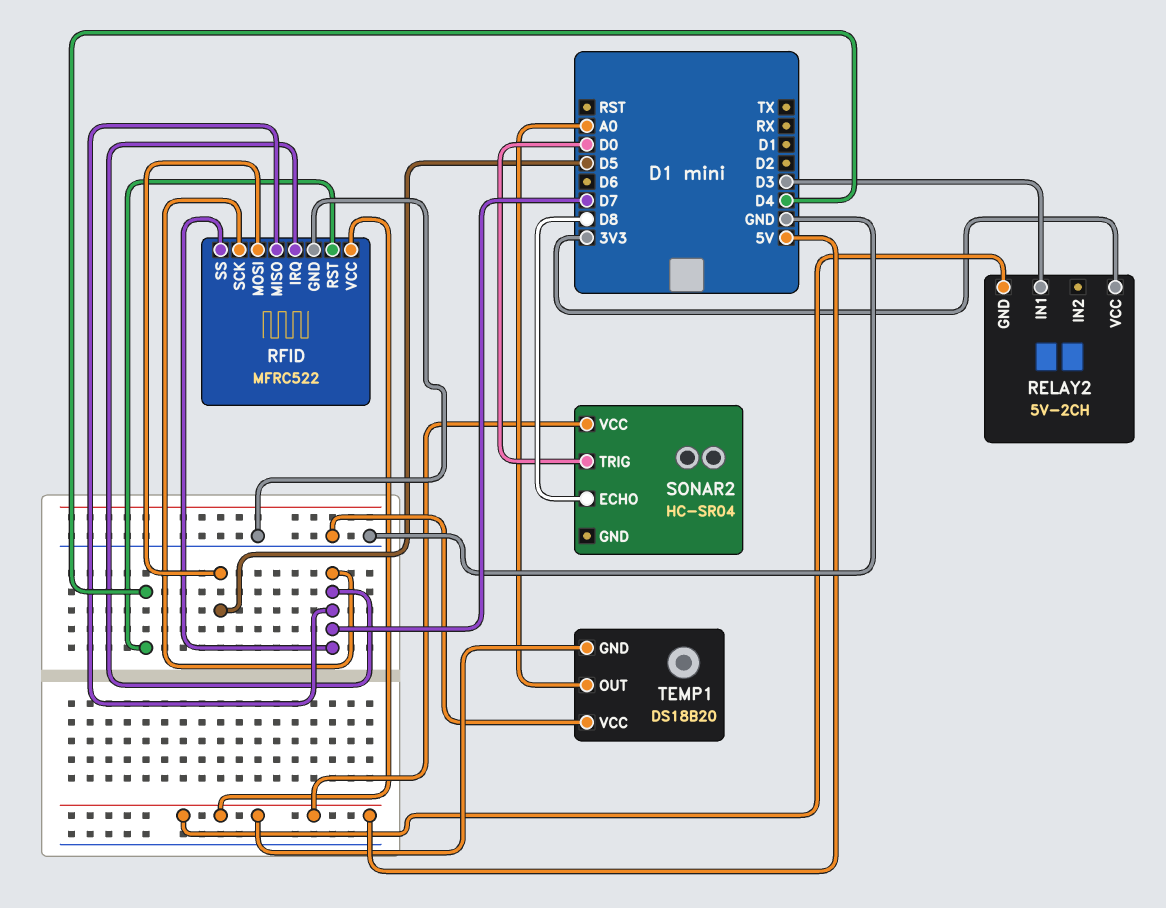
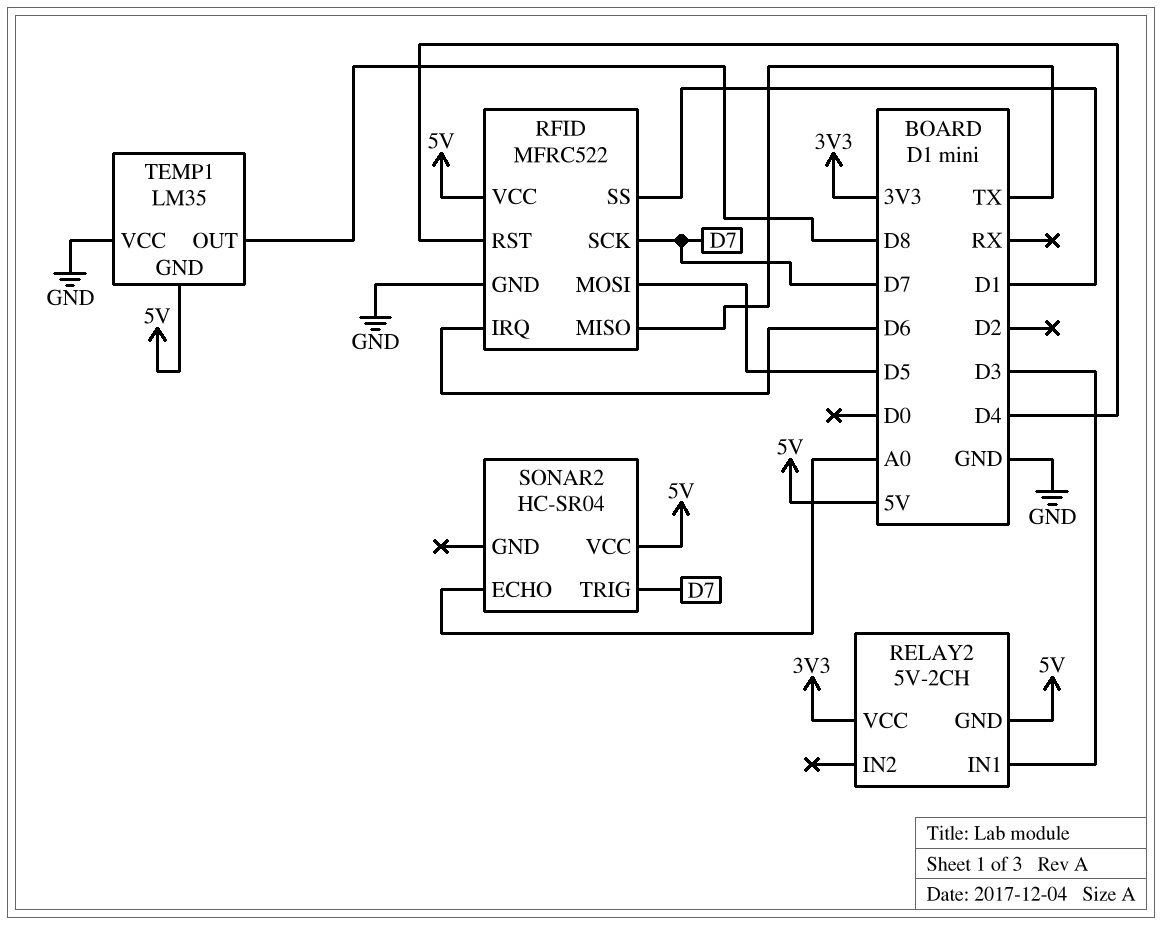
RFID pin IRQ: D7 -> D6
RFID pin MISO: D7 -> TX
RFID pin SS: D7 -> D1
SONAR2 pin ECHO: D8 -> A0
SONAR2 pin TRIG: D0 -> D7
TEMP1: DS18B20 -> LM35
TEMP1 pin OUT: A0 -> D8

